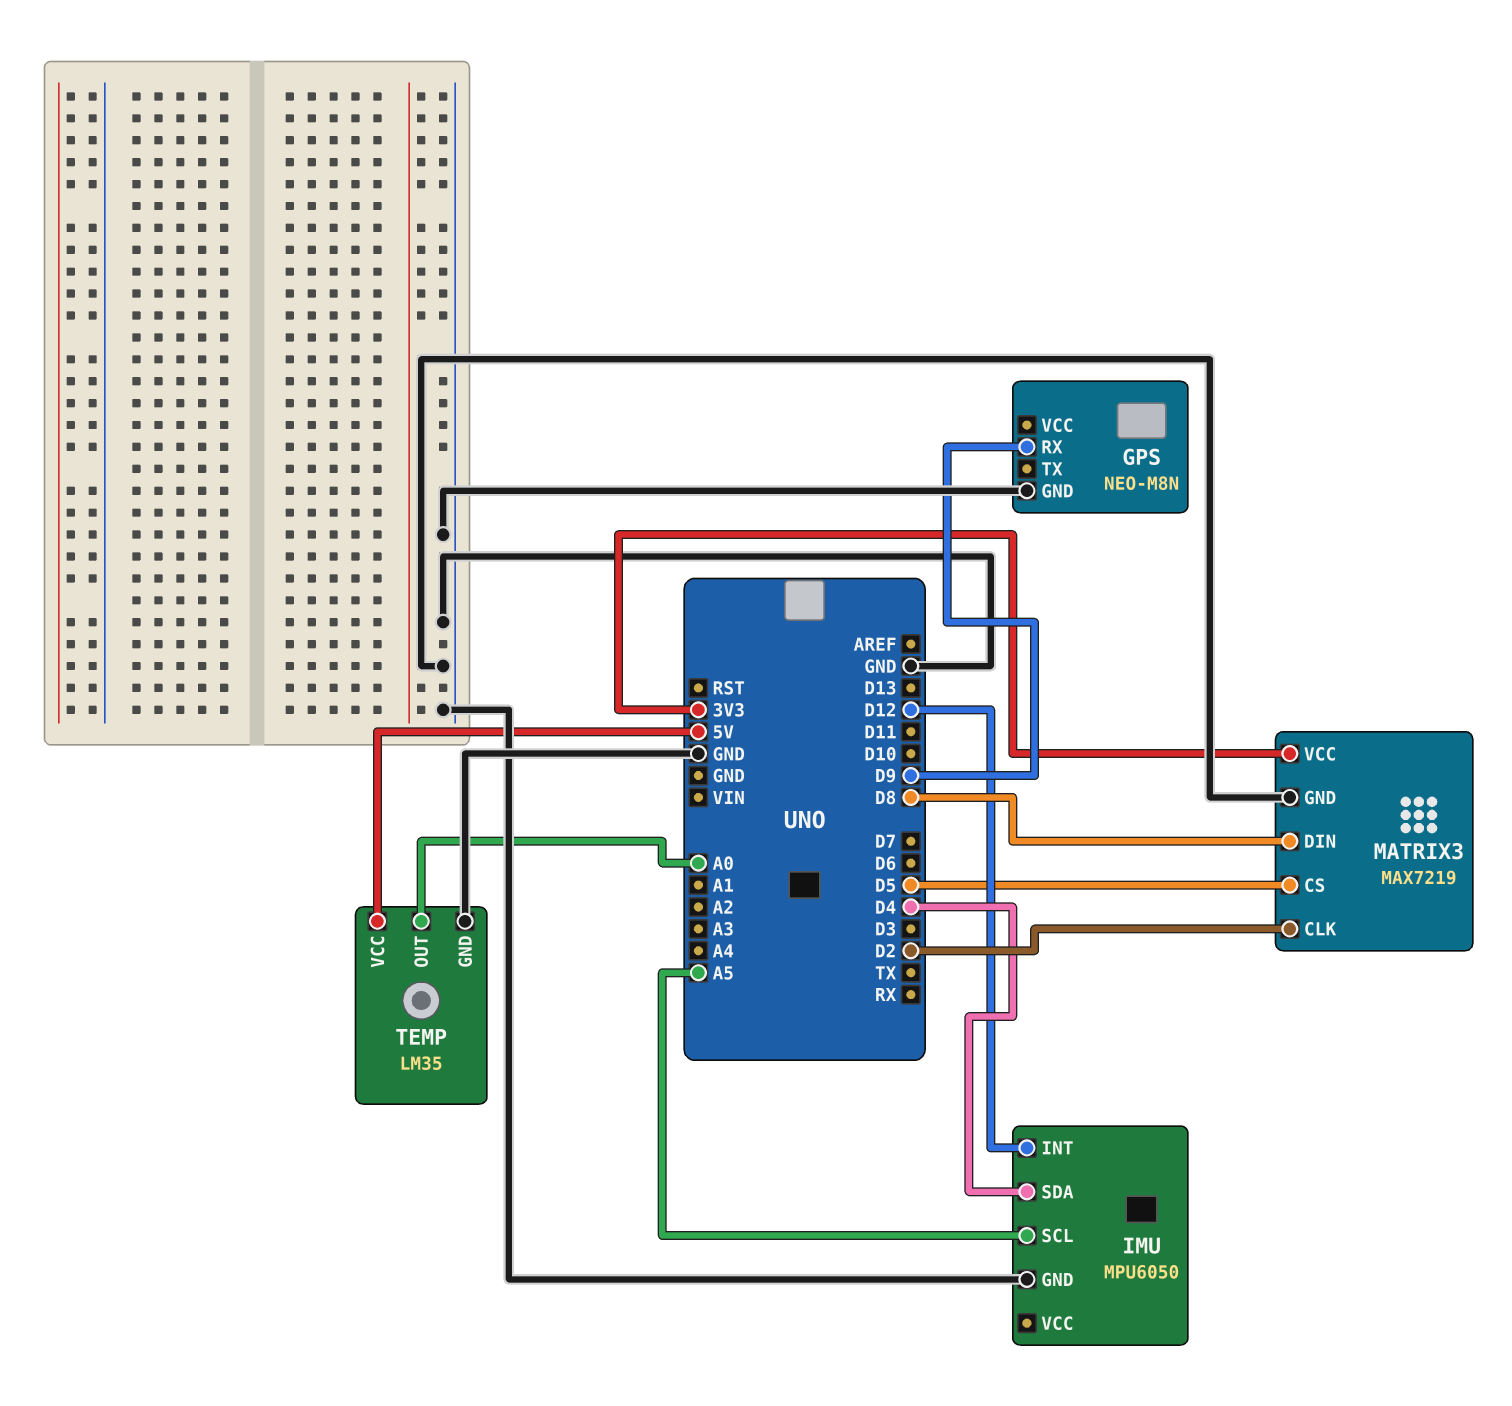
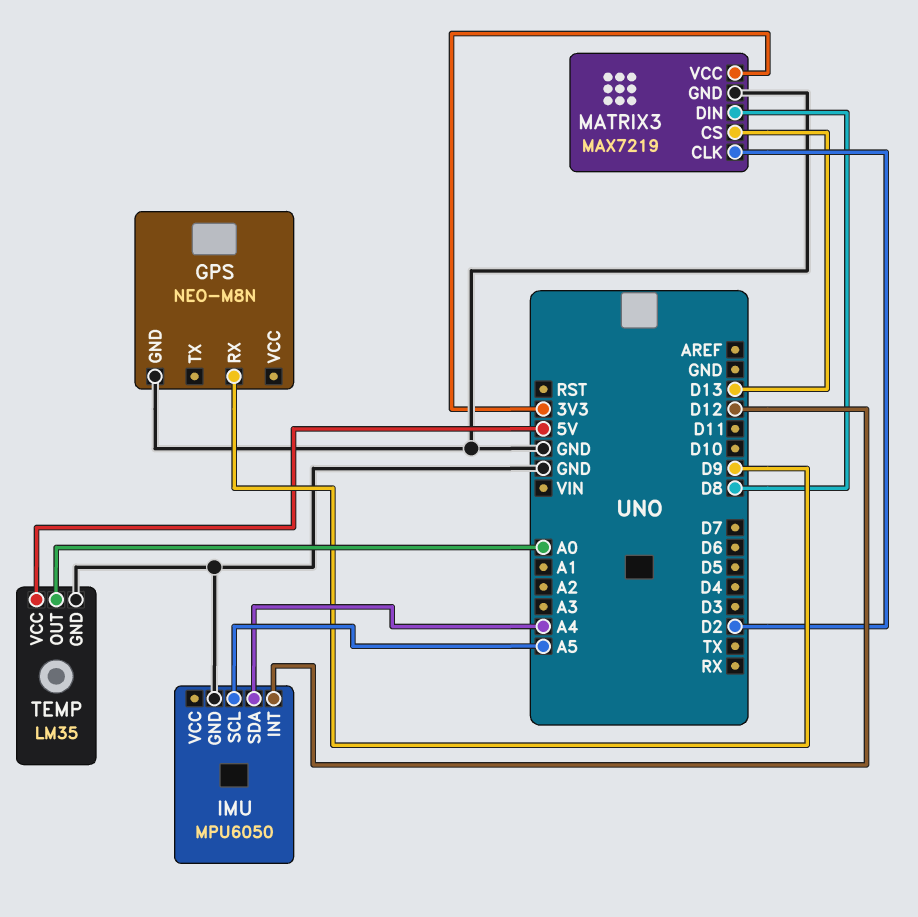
IMU pin SDA: D4 -> A4
MATRIX3 pin CS: D5 -> D13

